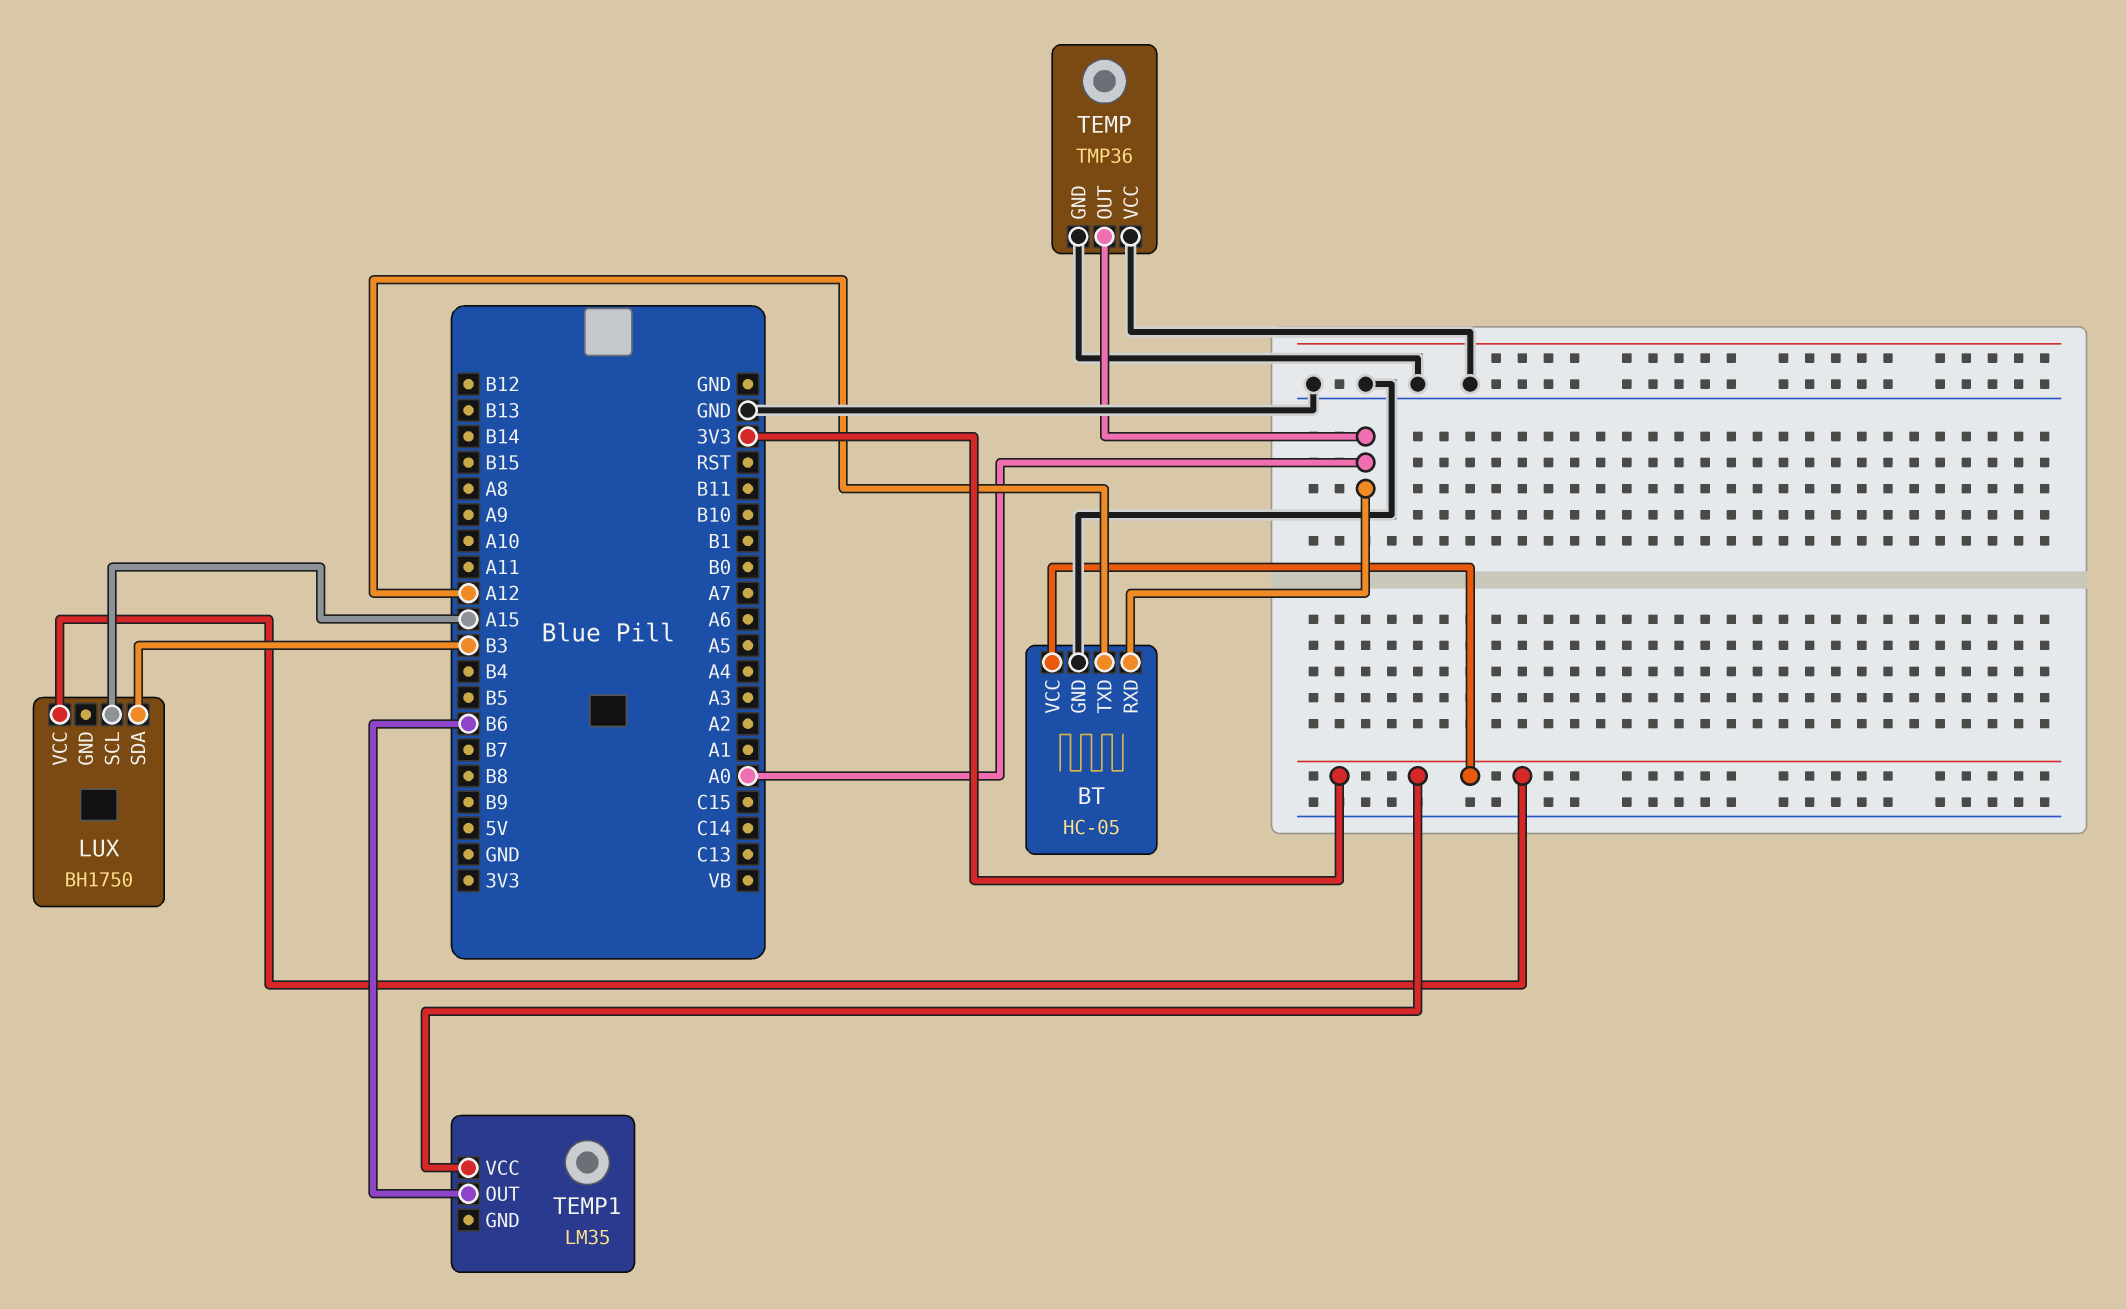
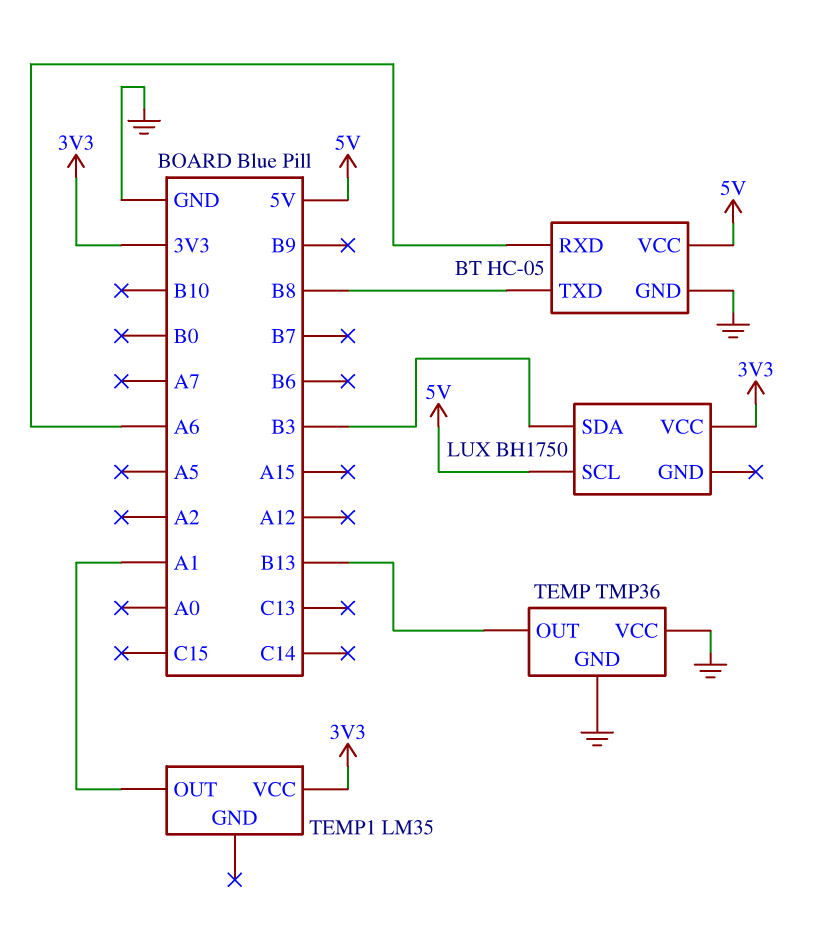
BT pin RXD: A0 -> A6
BT pin TXD: A12 -> B8
BT pin VCC: 3V3 -> 5V
LUX pin SCL: A15 -> 5V
TEMP pin OUT: A0 -> B13
TEMP1 pin OUT: B6 -> A1

